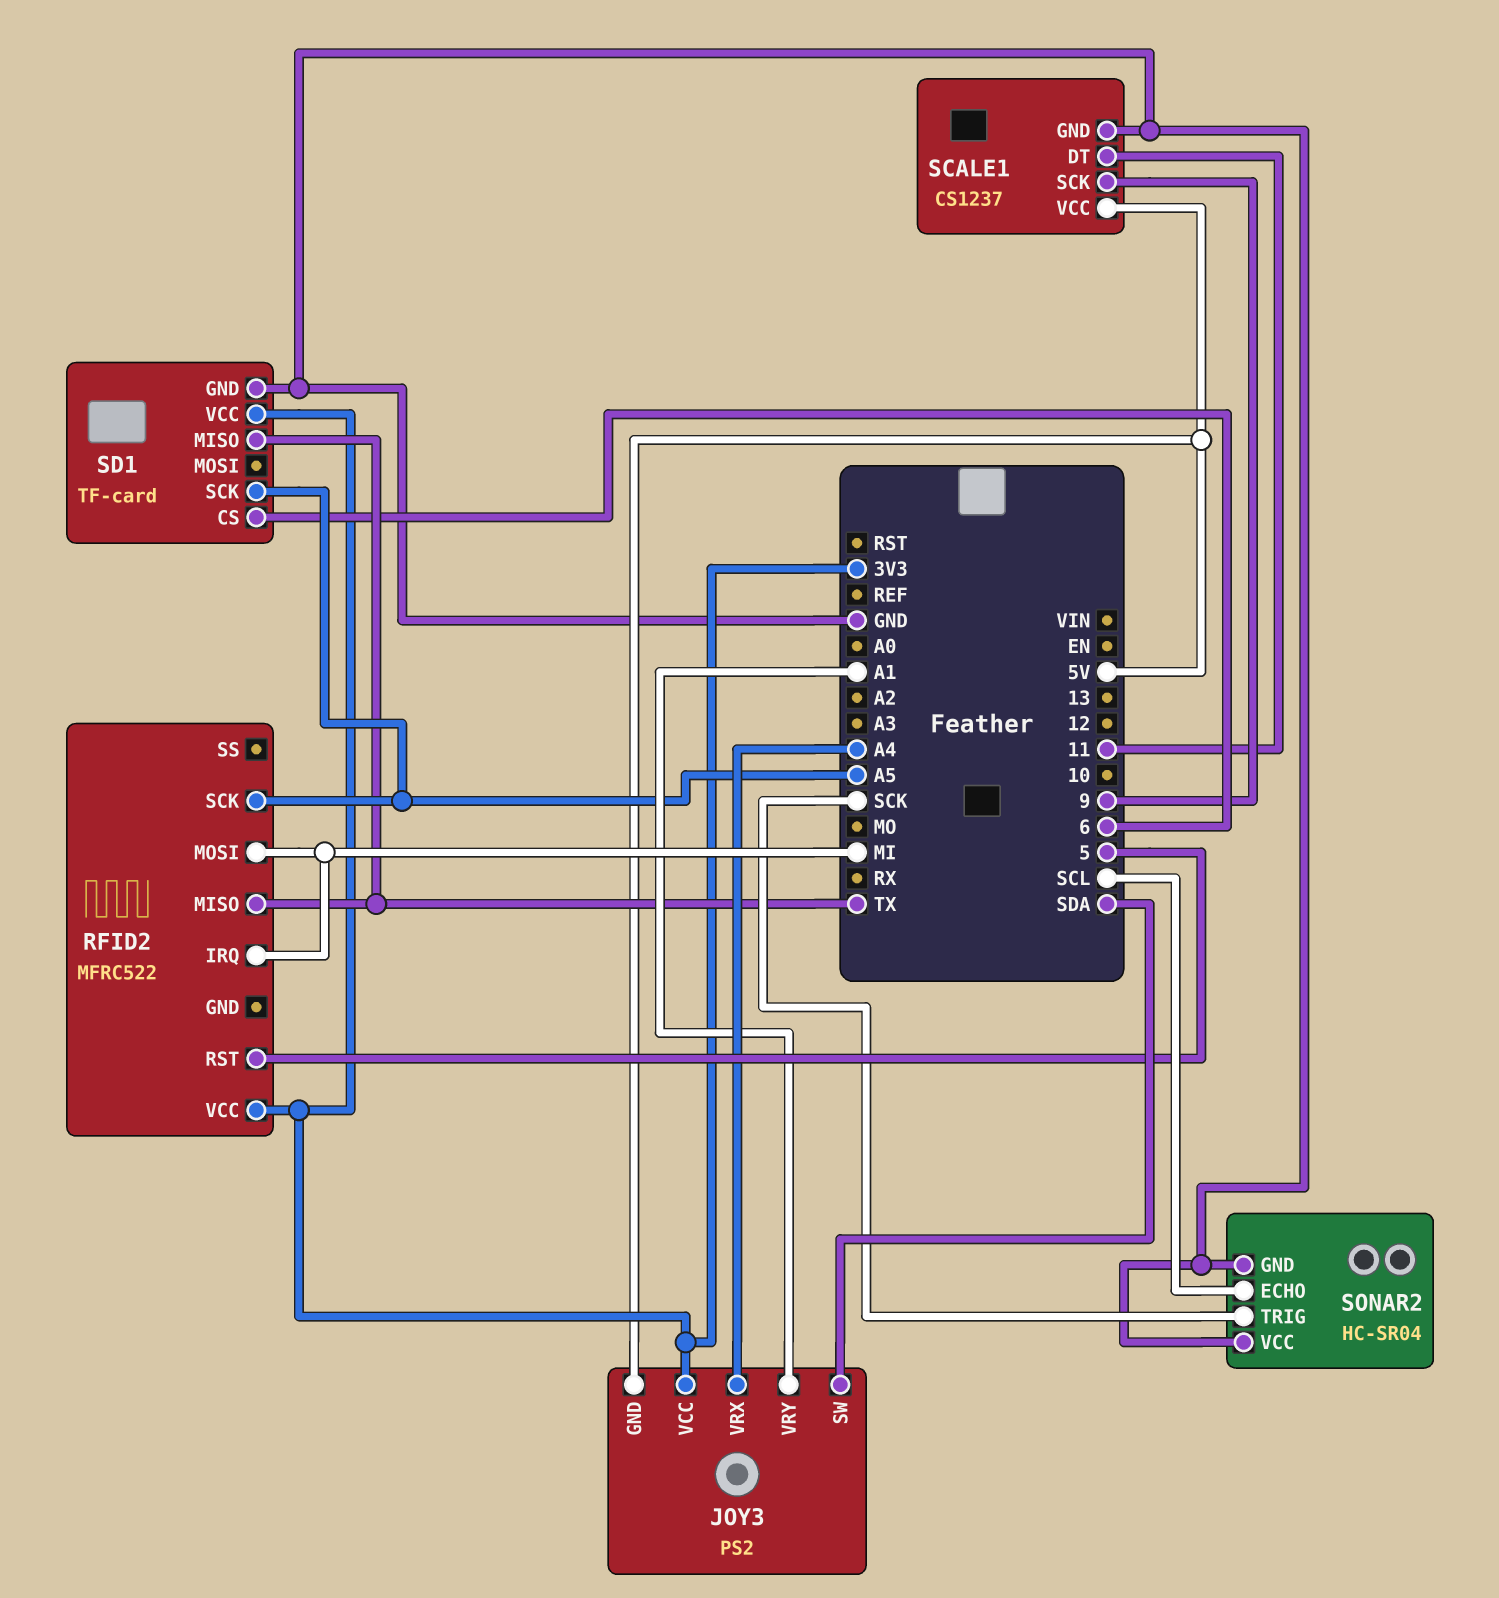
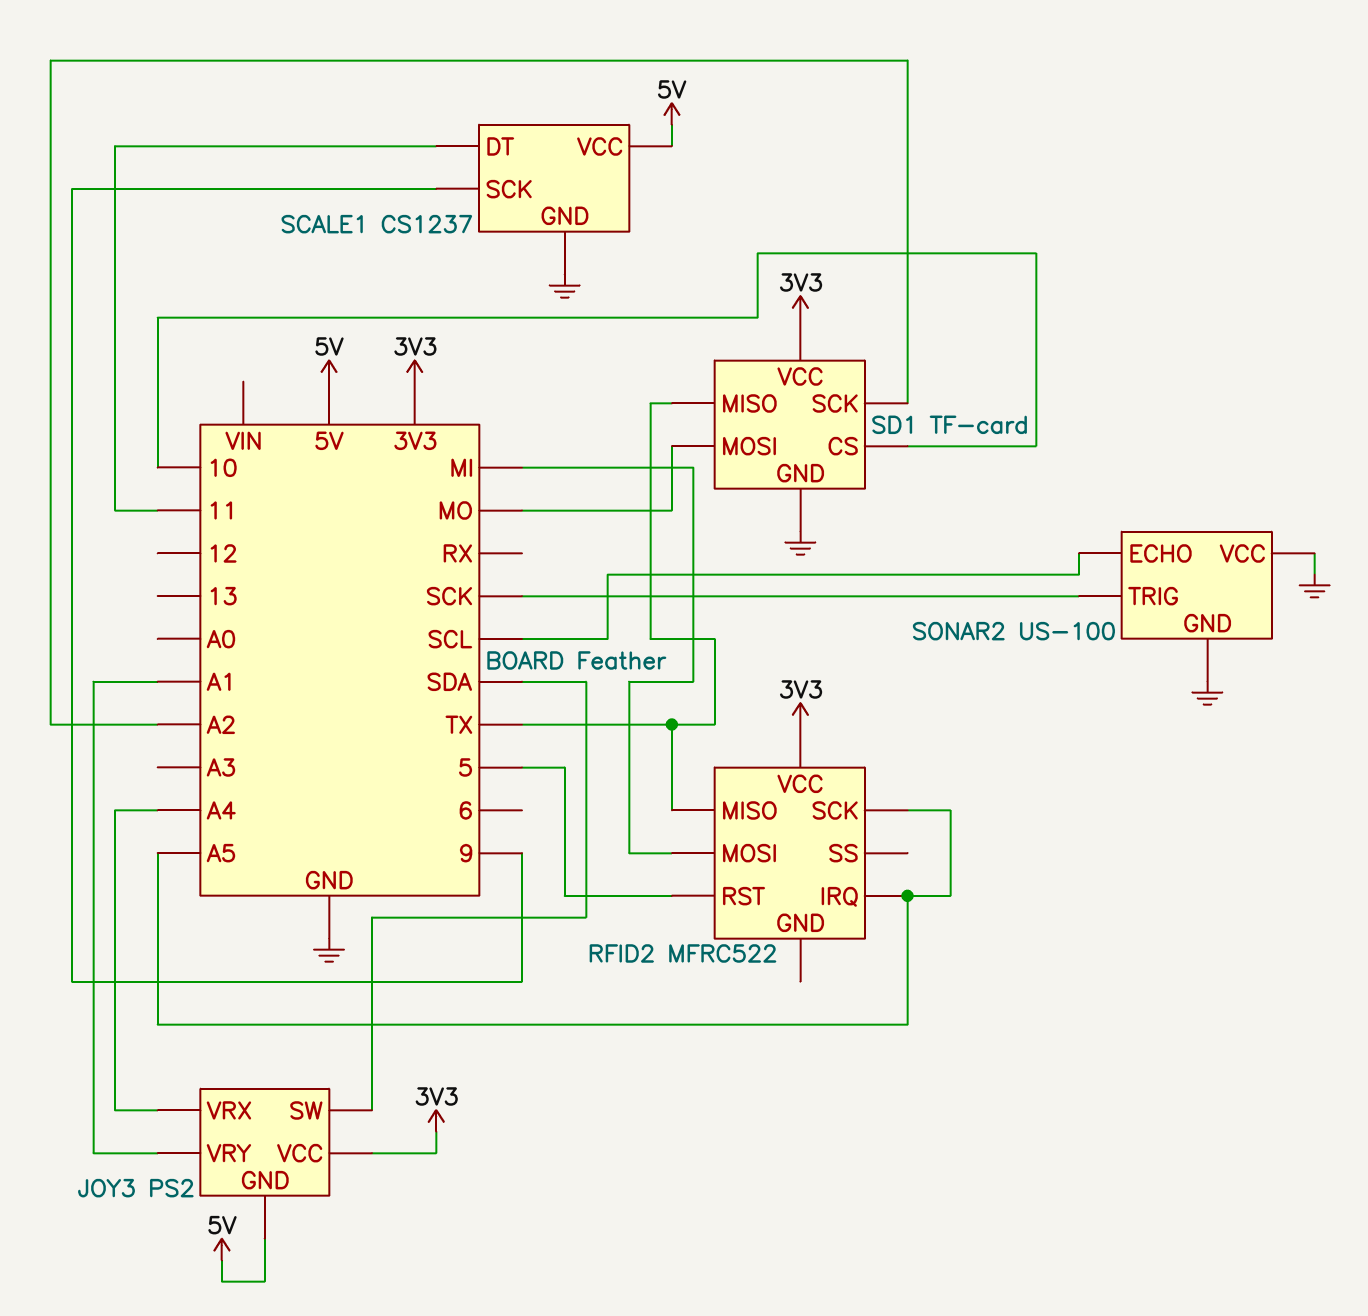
RFID2 pin IRQ: MI -> A5
SD1 pin CS: 6 -> 10
SD1 pin MOSI: none -> MO
SD1 pin SCK: A5 -> A2
SONAR2: HC-SR04 -> US-100

